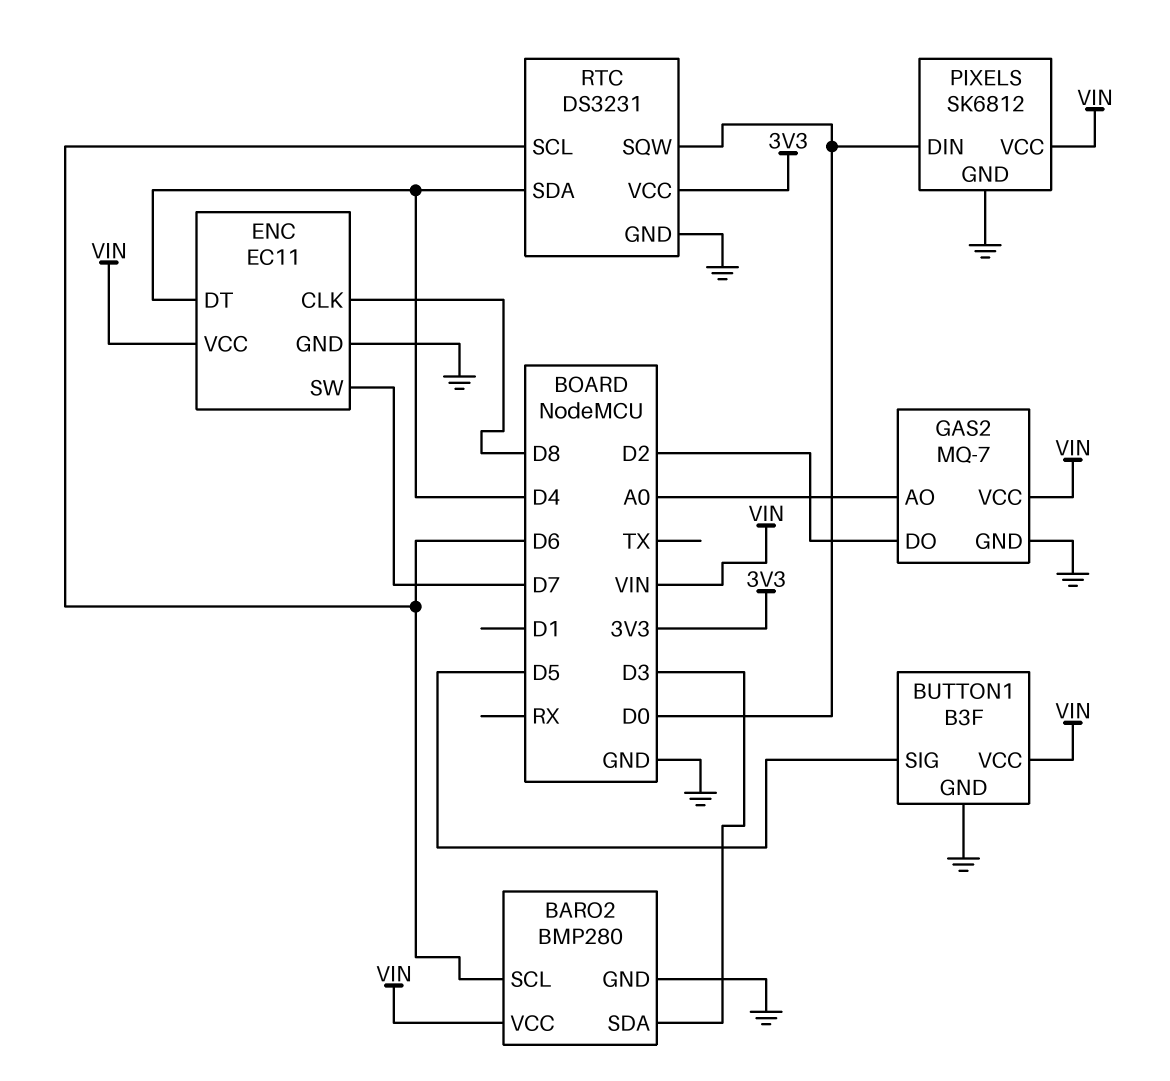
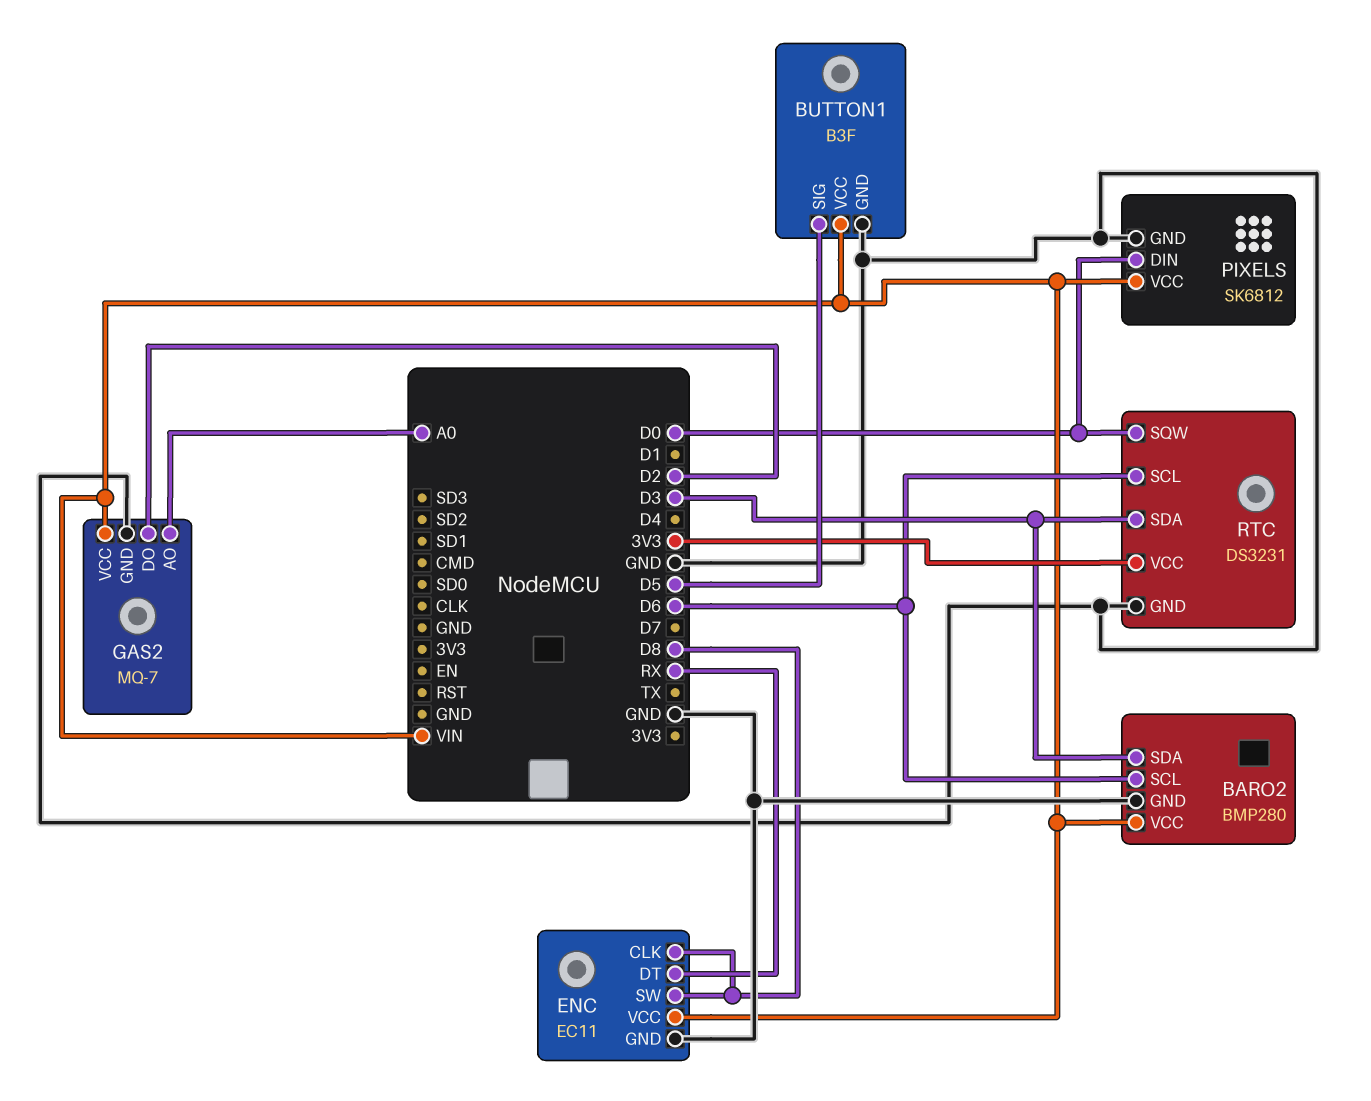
ENC pin DT: D4 -> RX
ENC pin SW: D7 -> D8
RTC pin SDA: D4 -> D3

